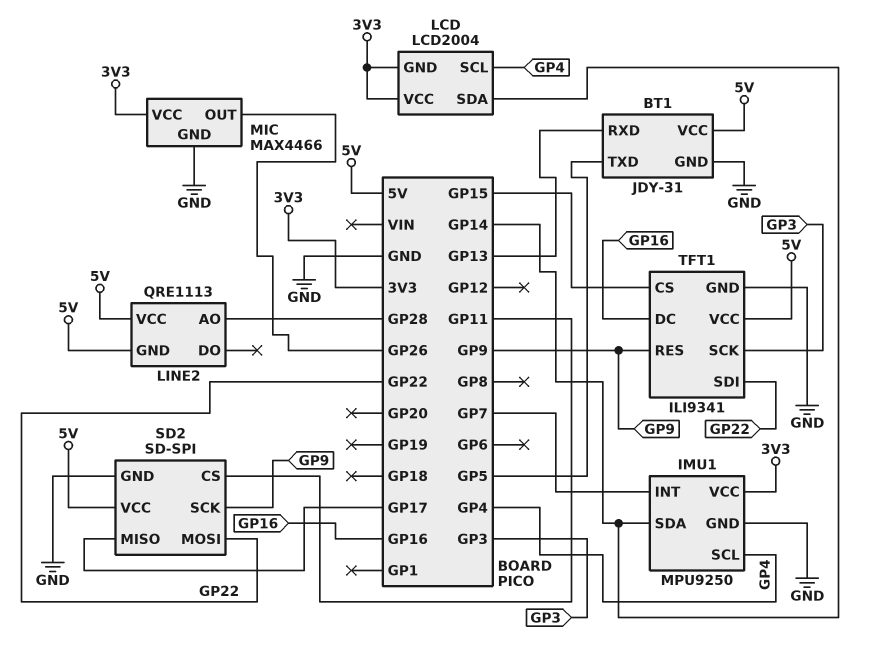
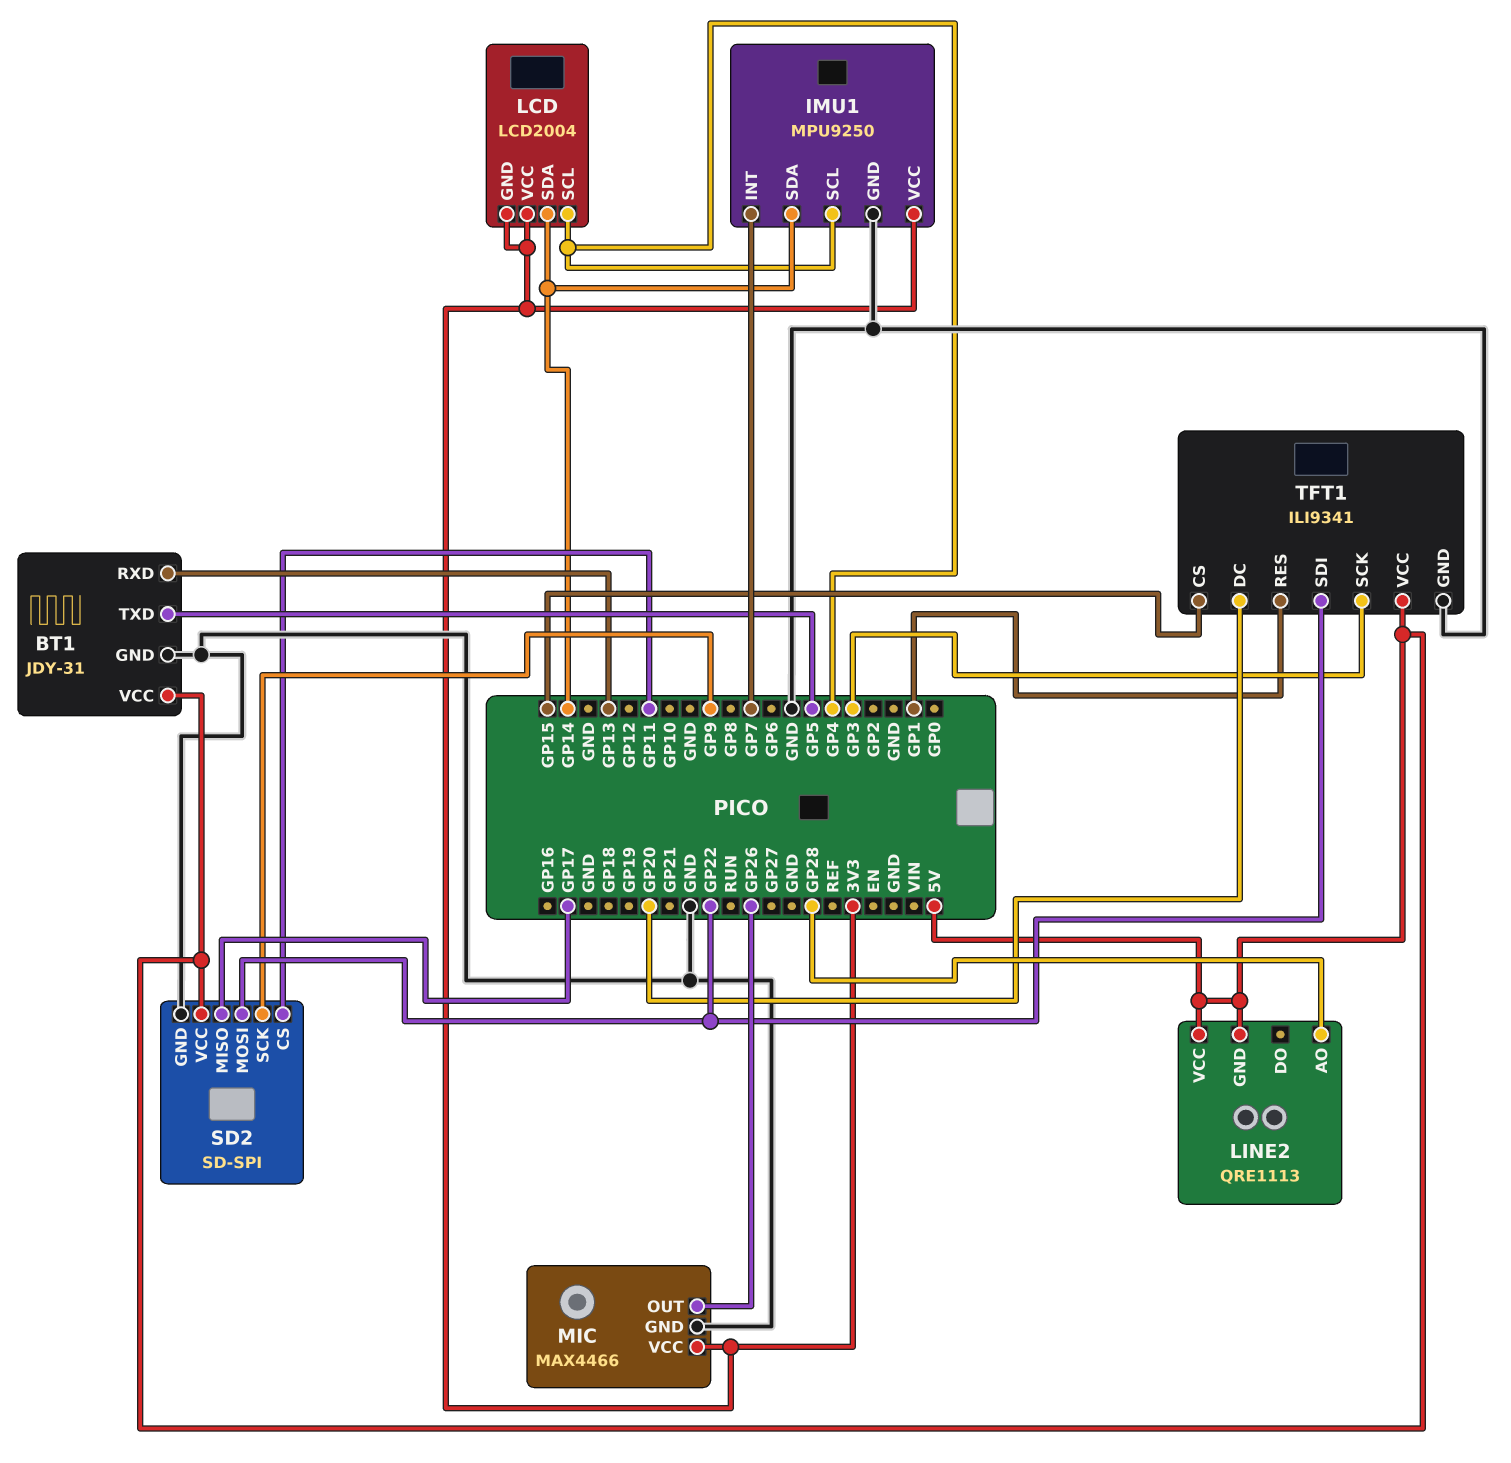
TFT1 pin DC: GP16 -> GP20
TFT1 pin RES: GP9 -> GP1

